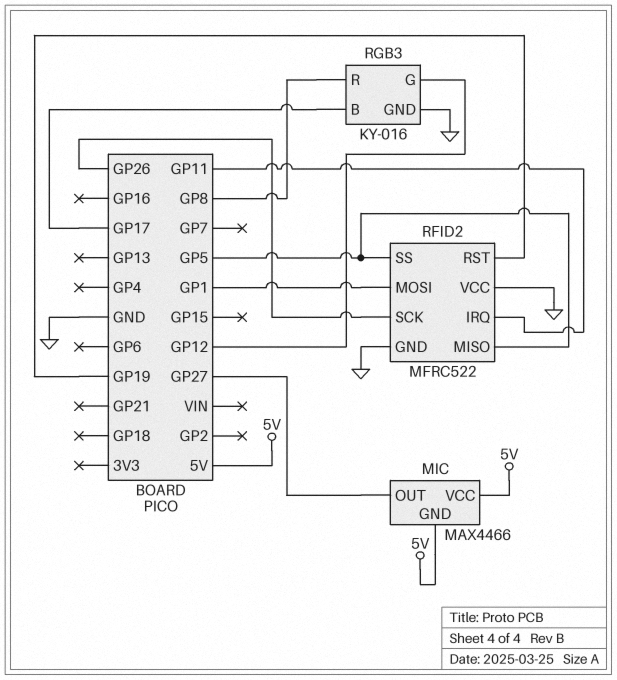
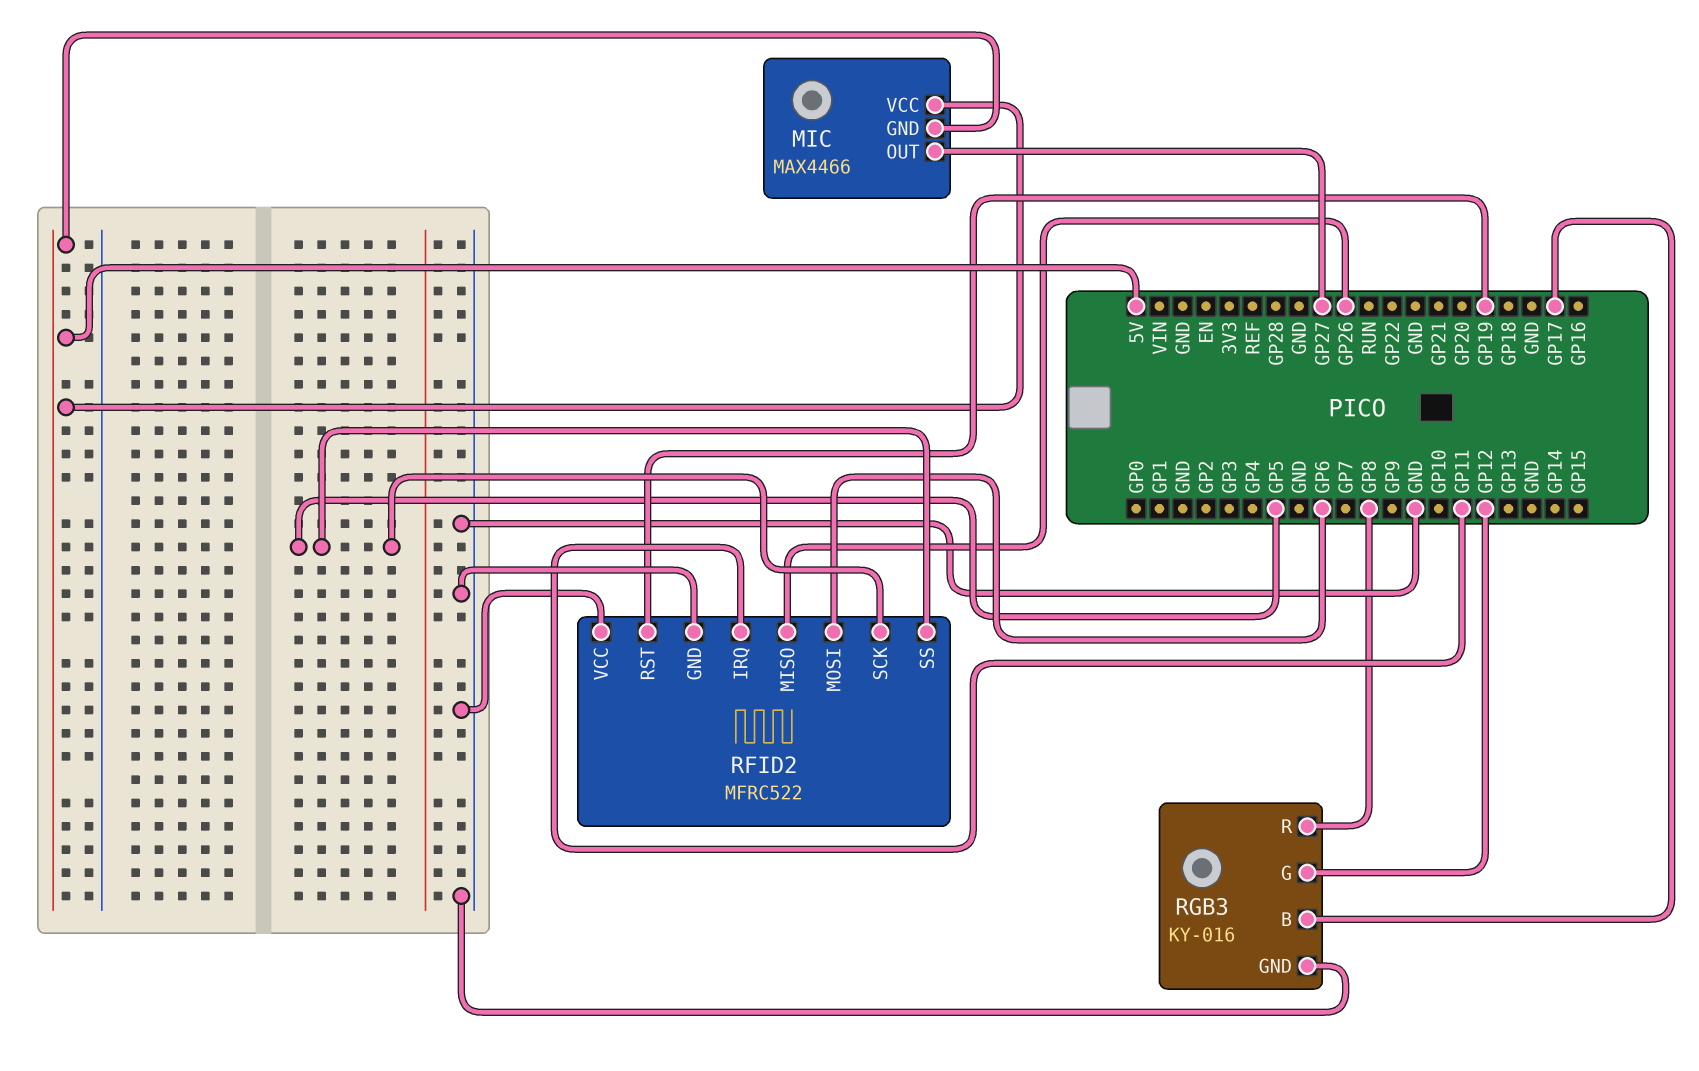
RFID2 pin MISO: GP5 -> GP26
RFID2 pin MOSI: GP1 -> GP6
RFID2 pin SCK: GP26 -> GP5

